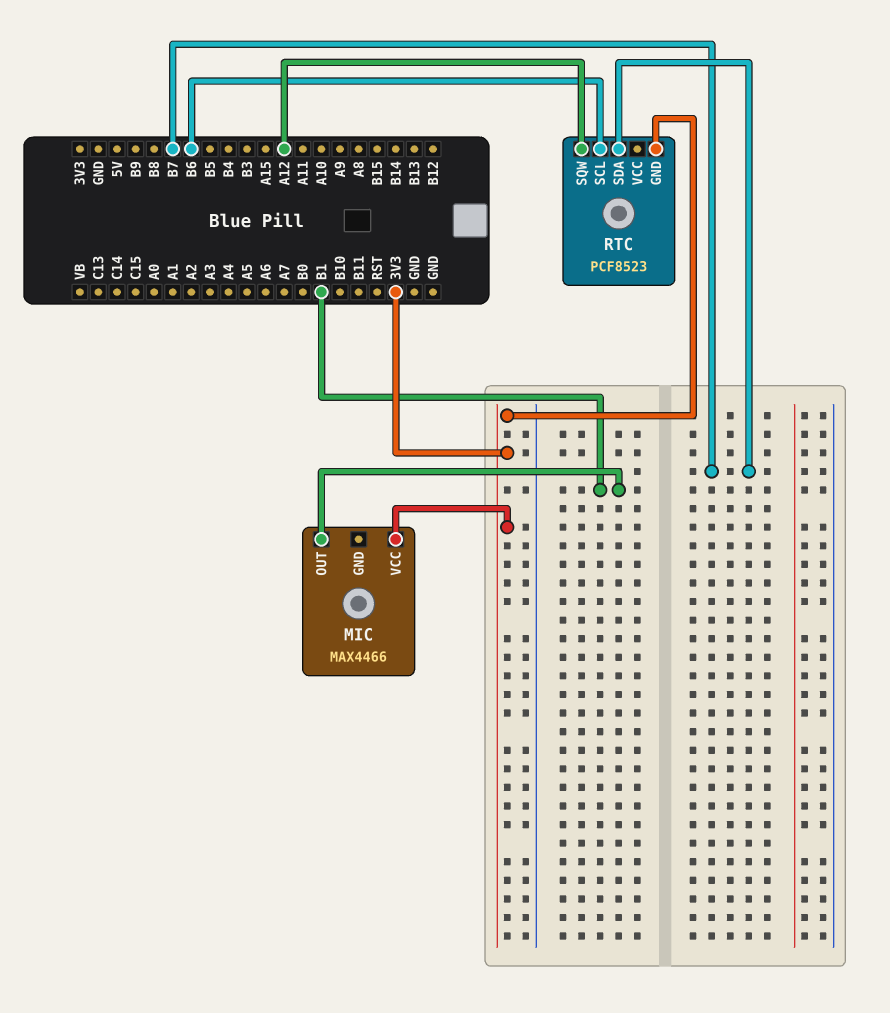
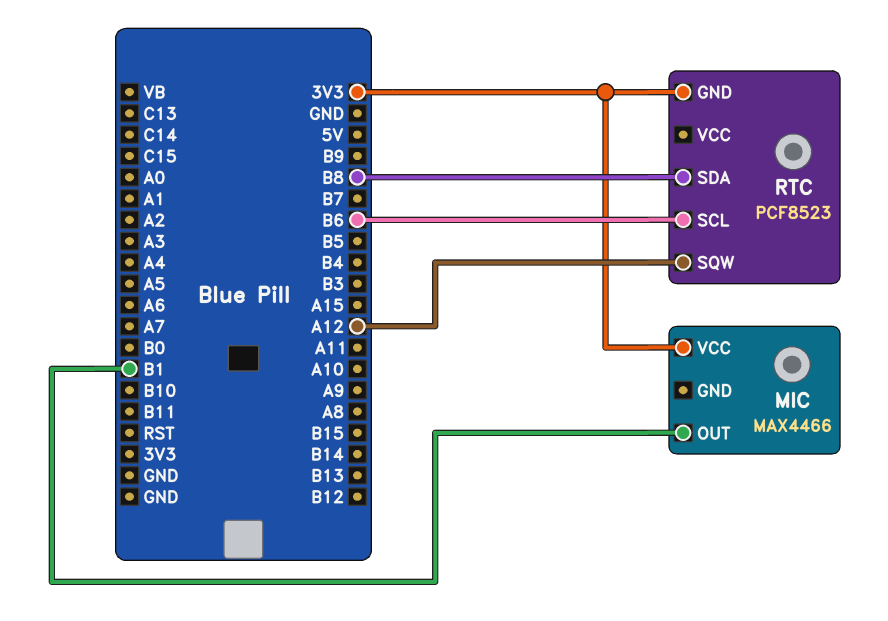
RTC pin SDA: B7 -> B8

